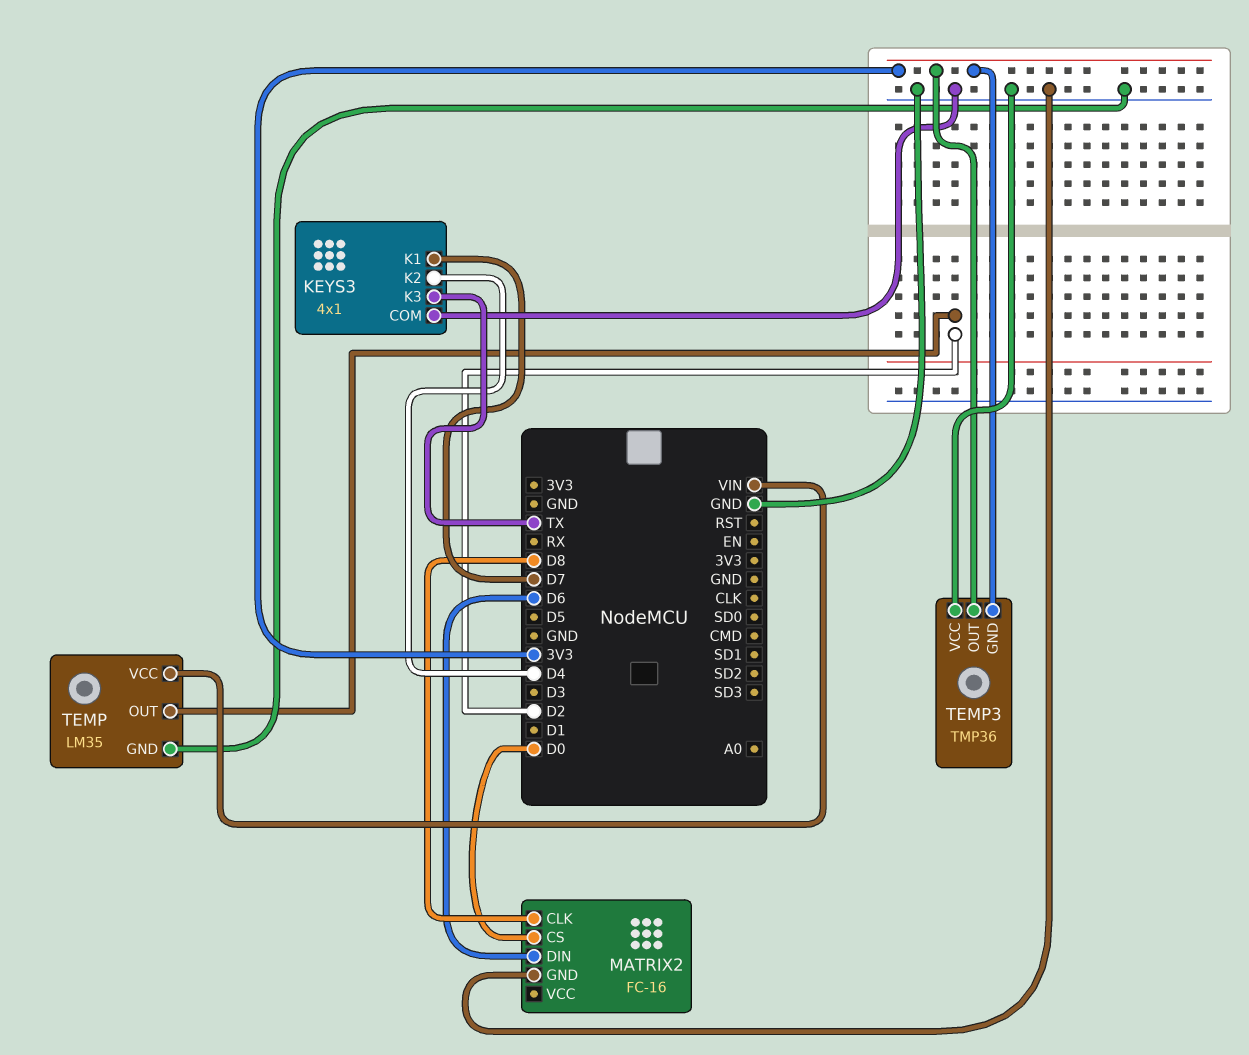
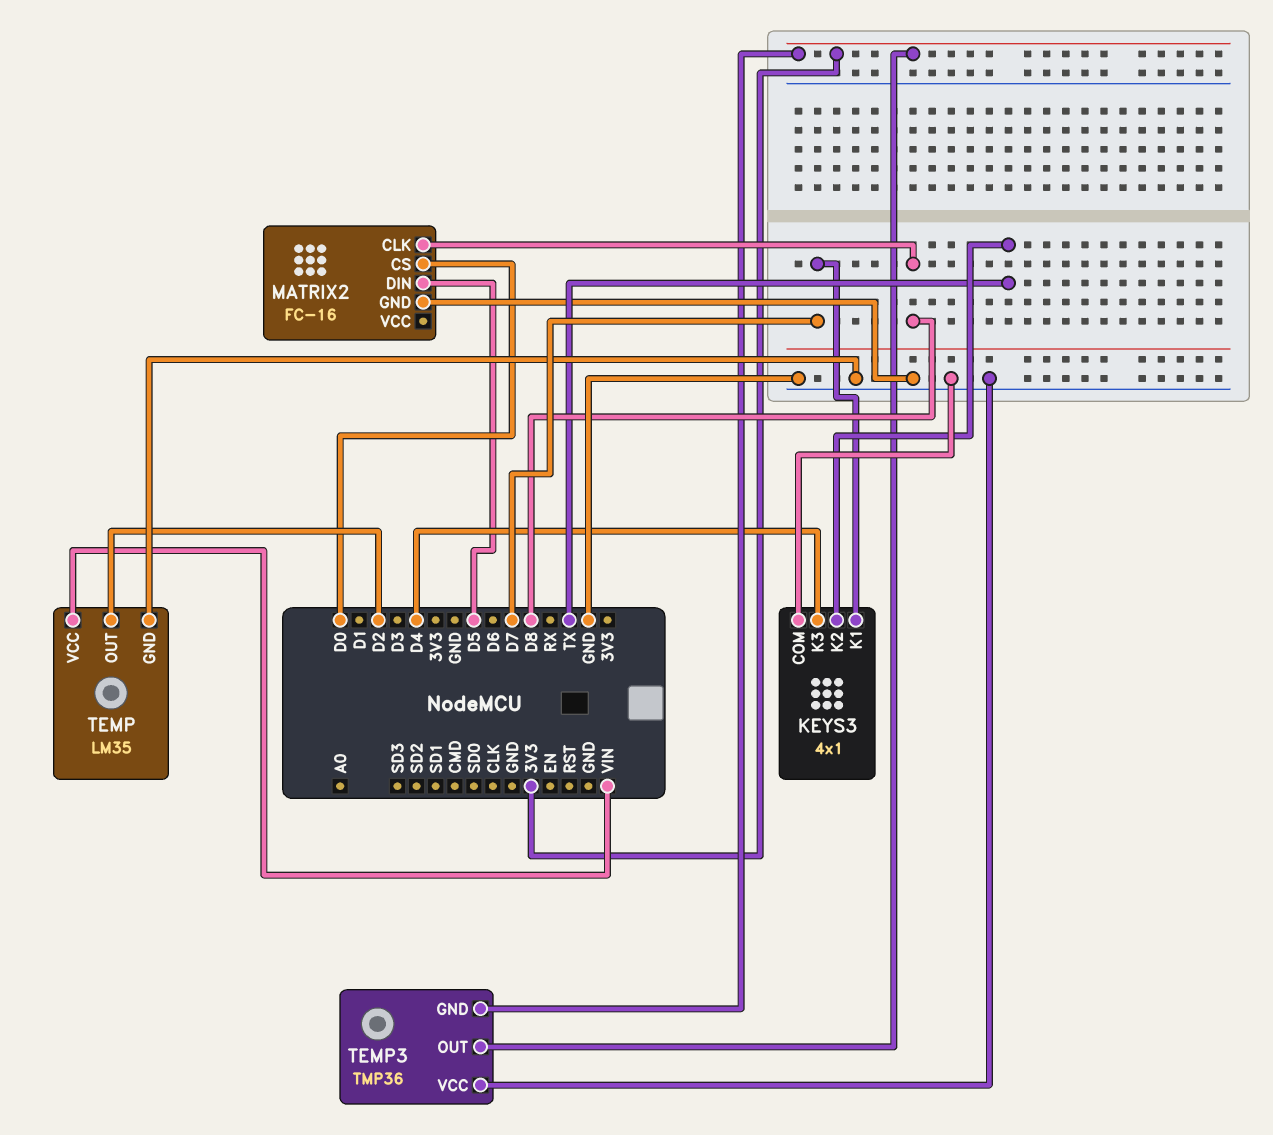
KEYS3 pin K2: D4 -> TX
KEYS3 pin K3: TX -> D4
MATRIX2 pin DIN: D6 -> D5

